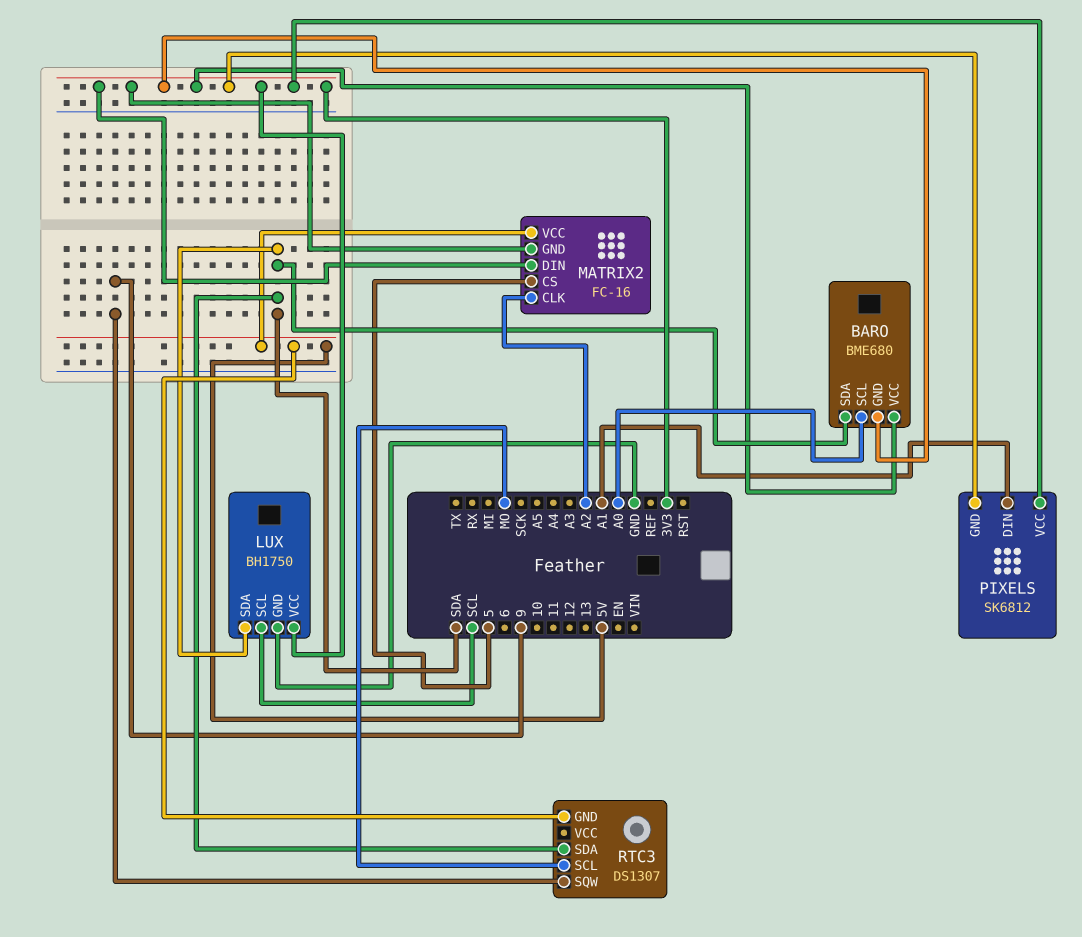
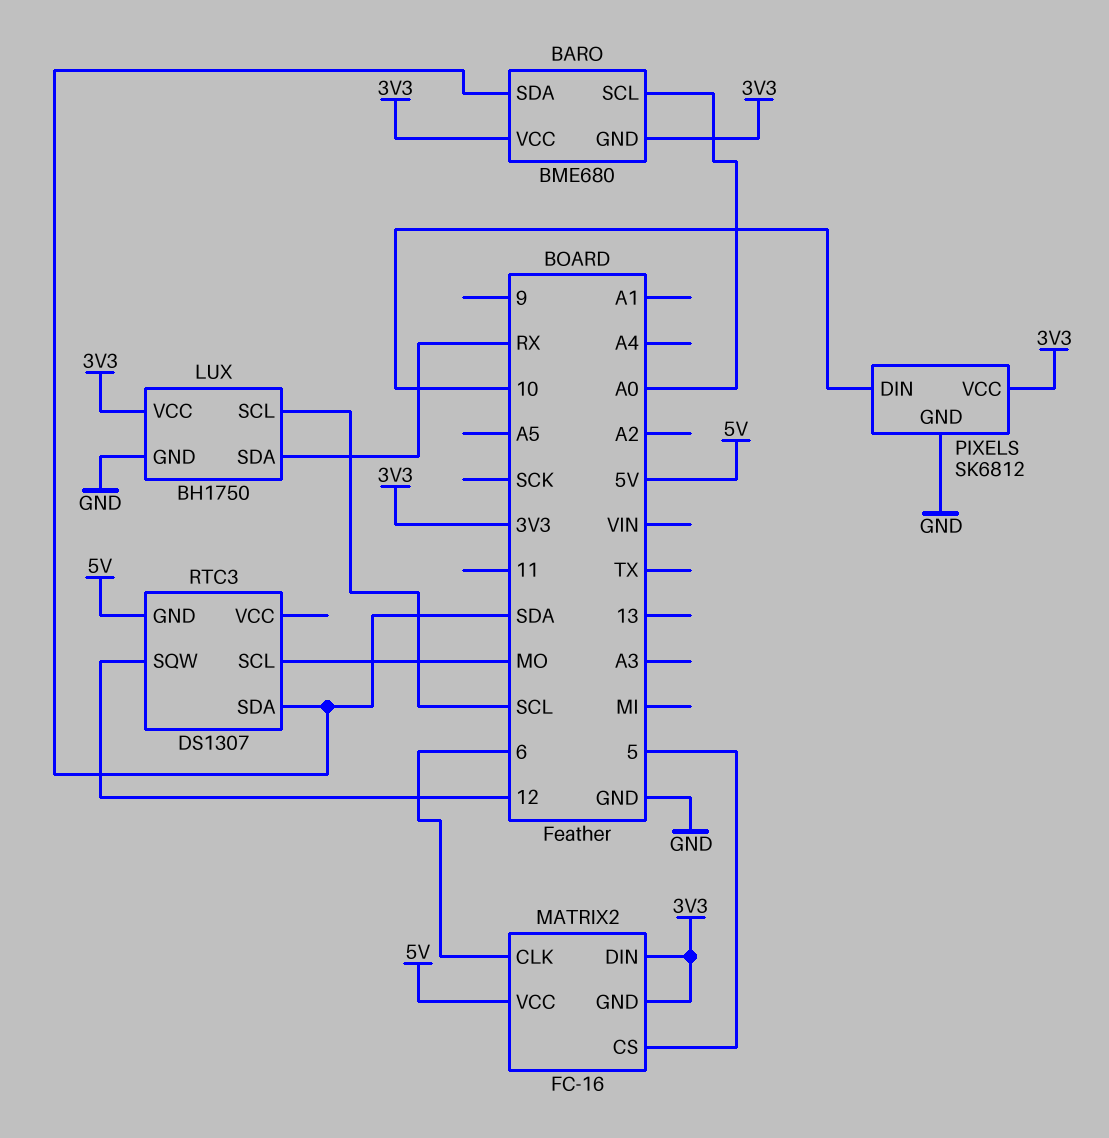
LUX pin SDA: SDA -> RX
MATRIX2 pin CLK: A2 -> 6
PIXELS pin DIN: A1 -> 10
PIXELS pin GND: 3V3 -> GND
RTC3 pin SQW: 9 -> 12

